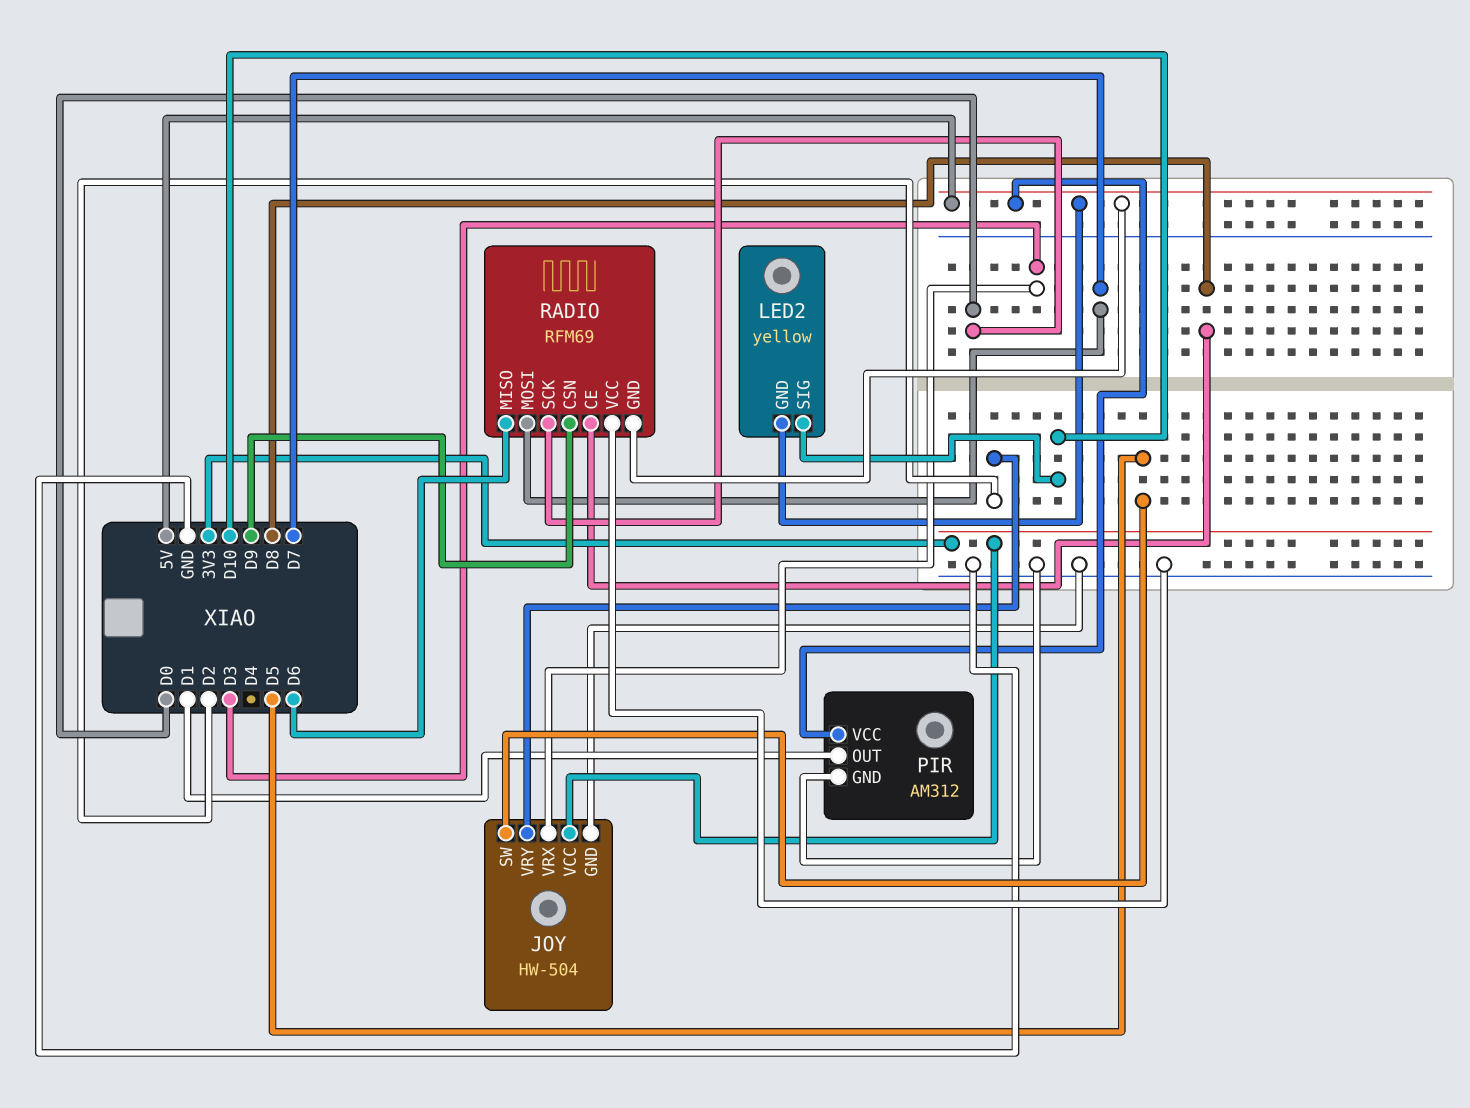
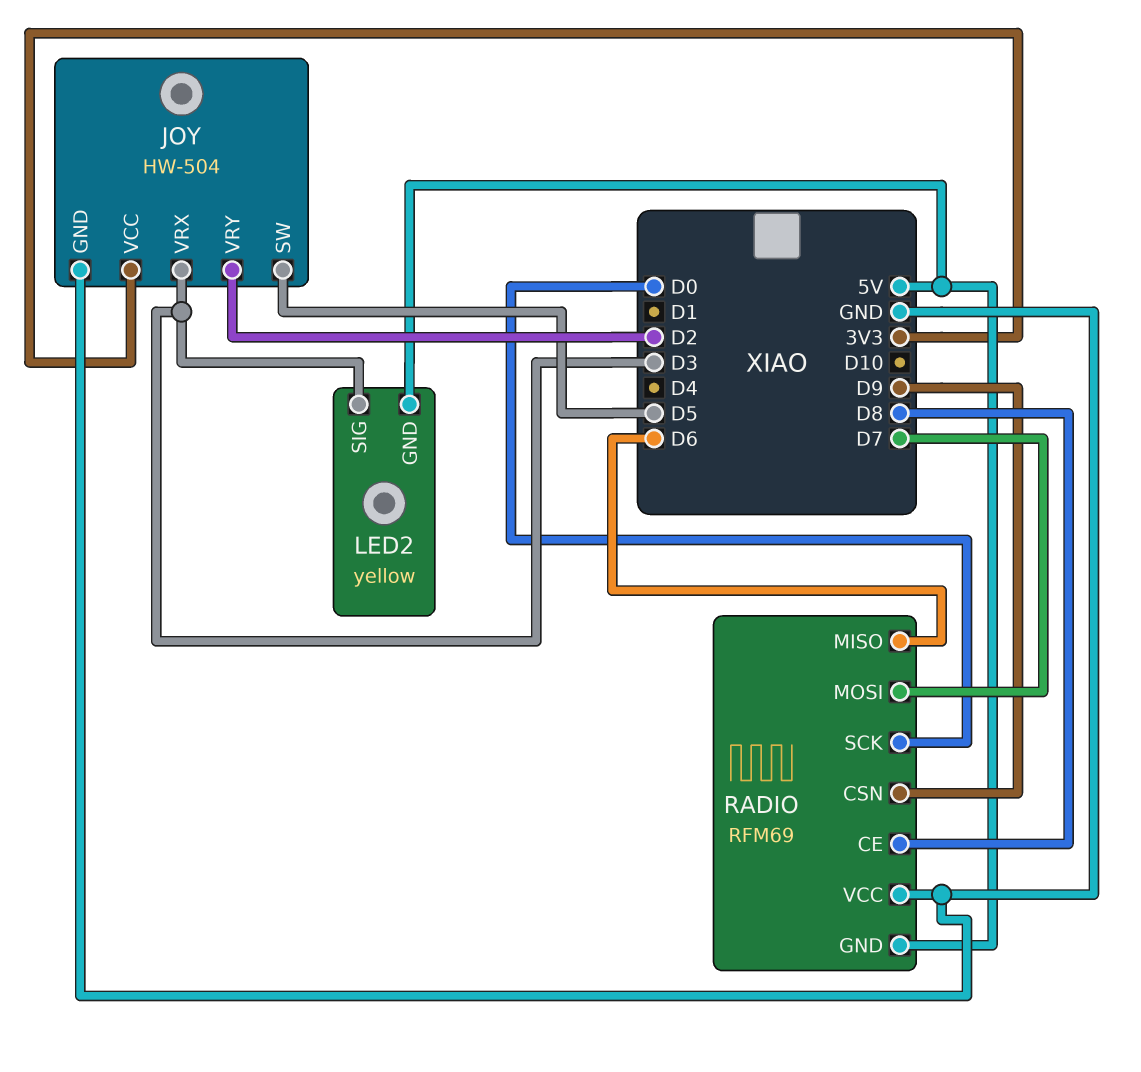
LED2 pin SIG: D10 -> D3
PIR: AM312 -> none
PIR pin GND: GND -> none
PIR pin OUT: D1 -> none
PIR pin VCC: 5V -> none

